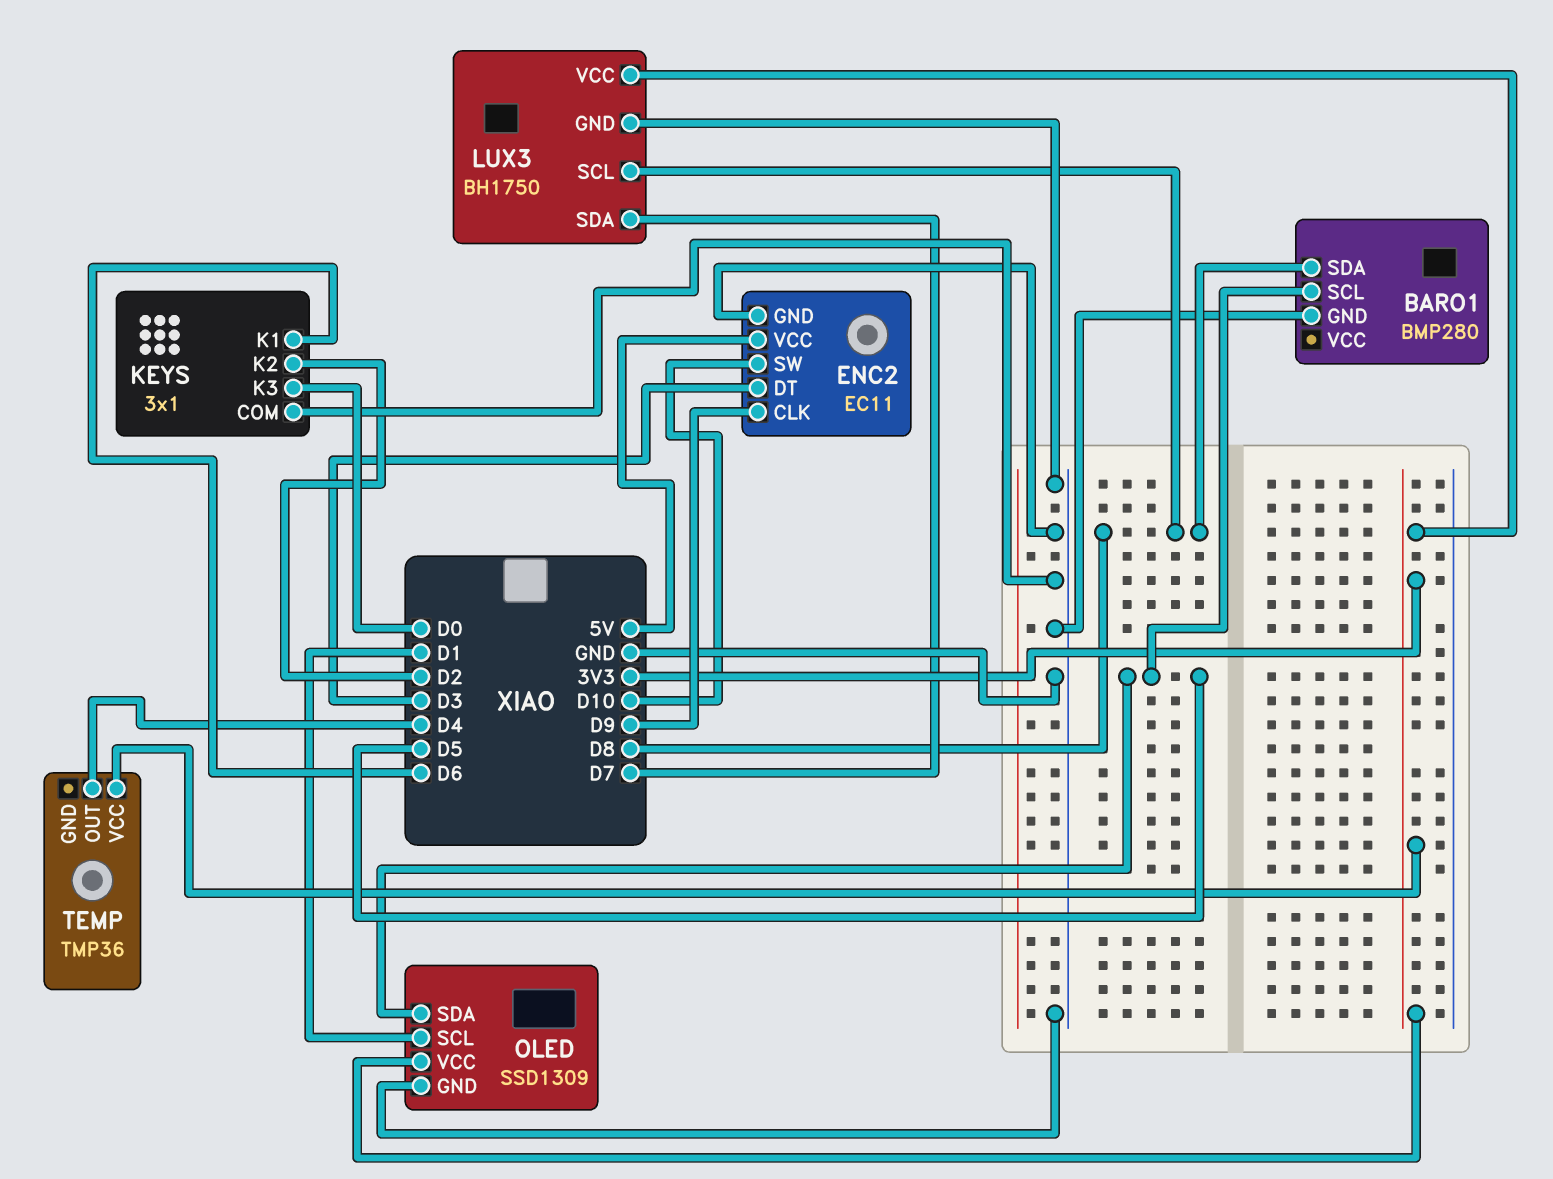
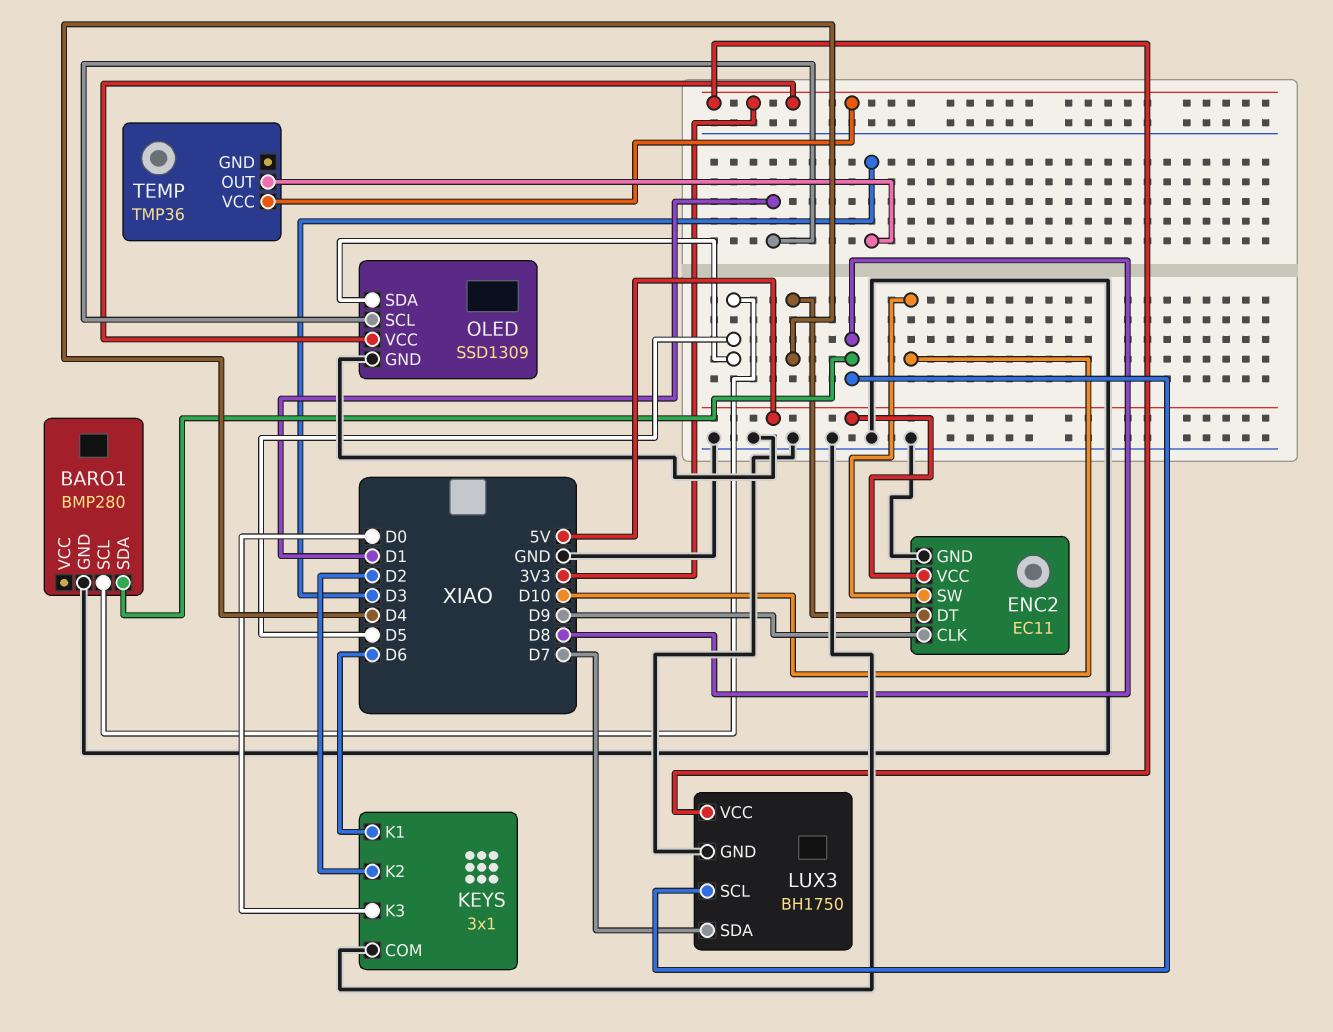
ENC2 pin DT: D3 -> D4
TEMP pin OUT: D4 -> D3

